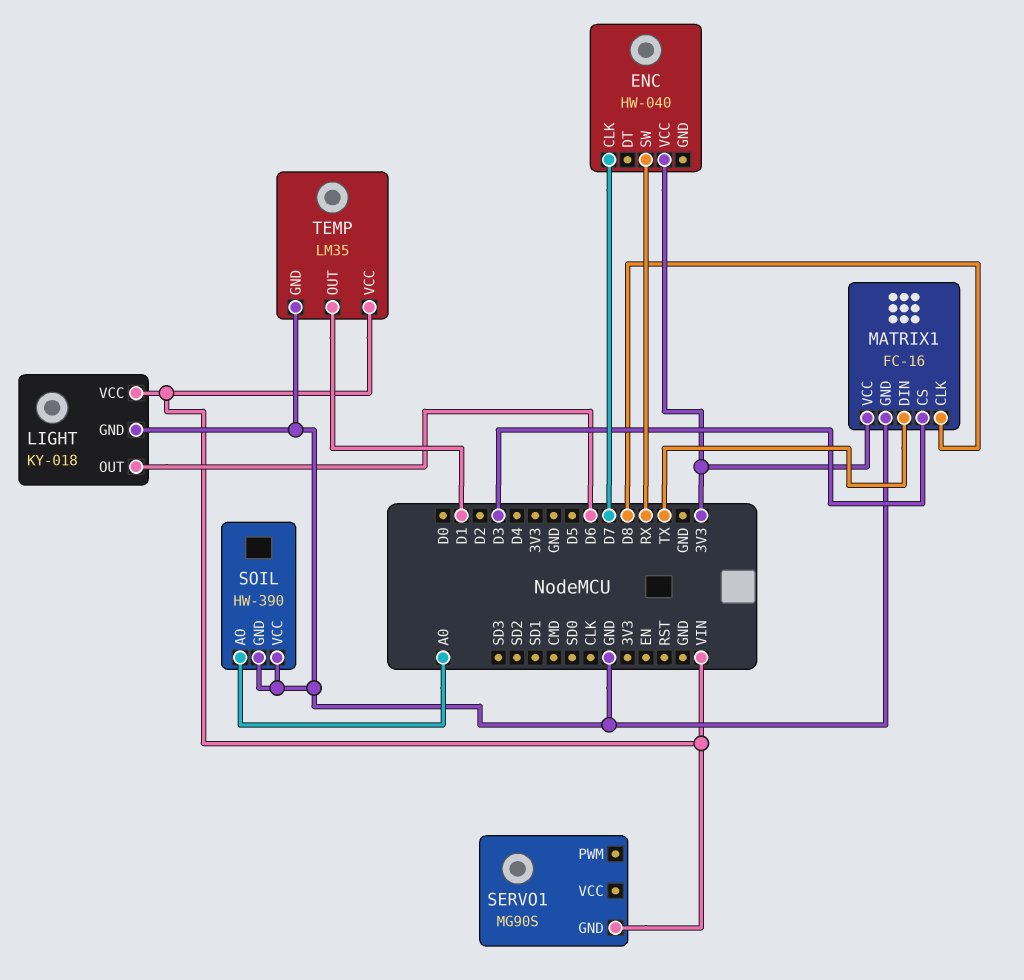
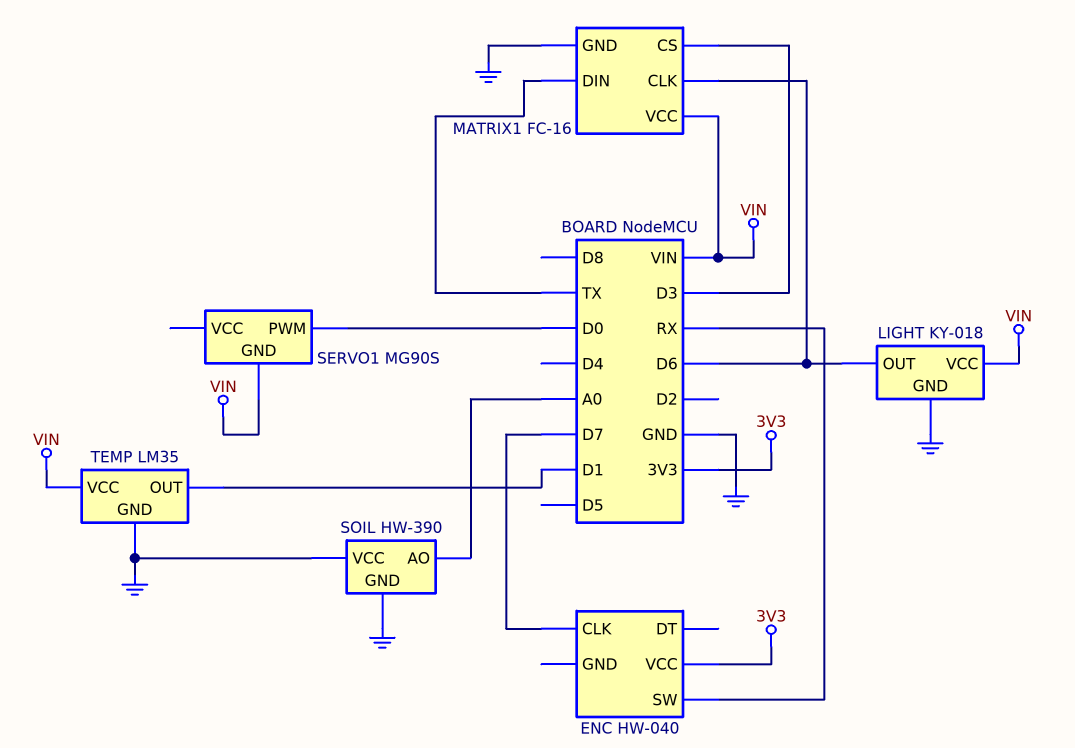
MATRIX1 pin CLK: D8 -> D6
MATRIX1 pin VCC: 3V3 -> VIN
SERVO1 pin PWM: none -> D0

